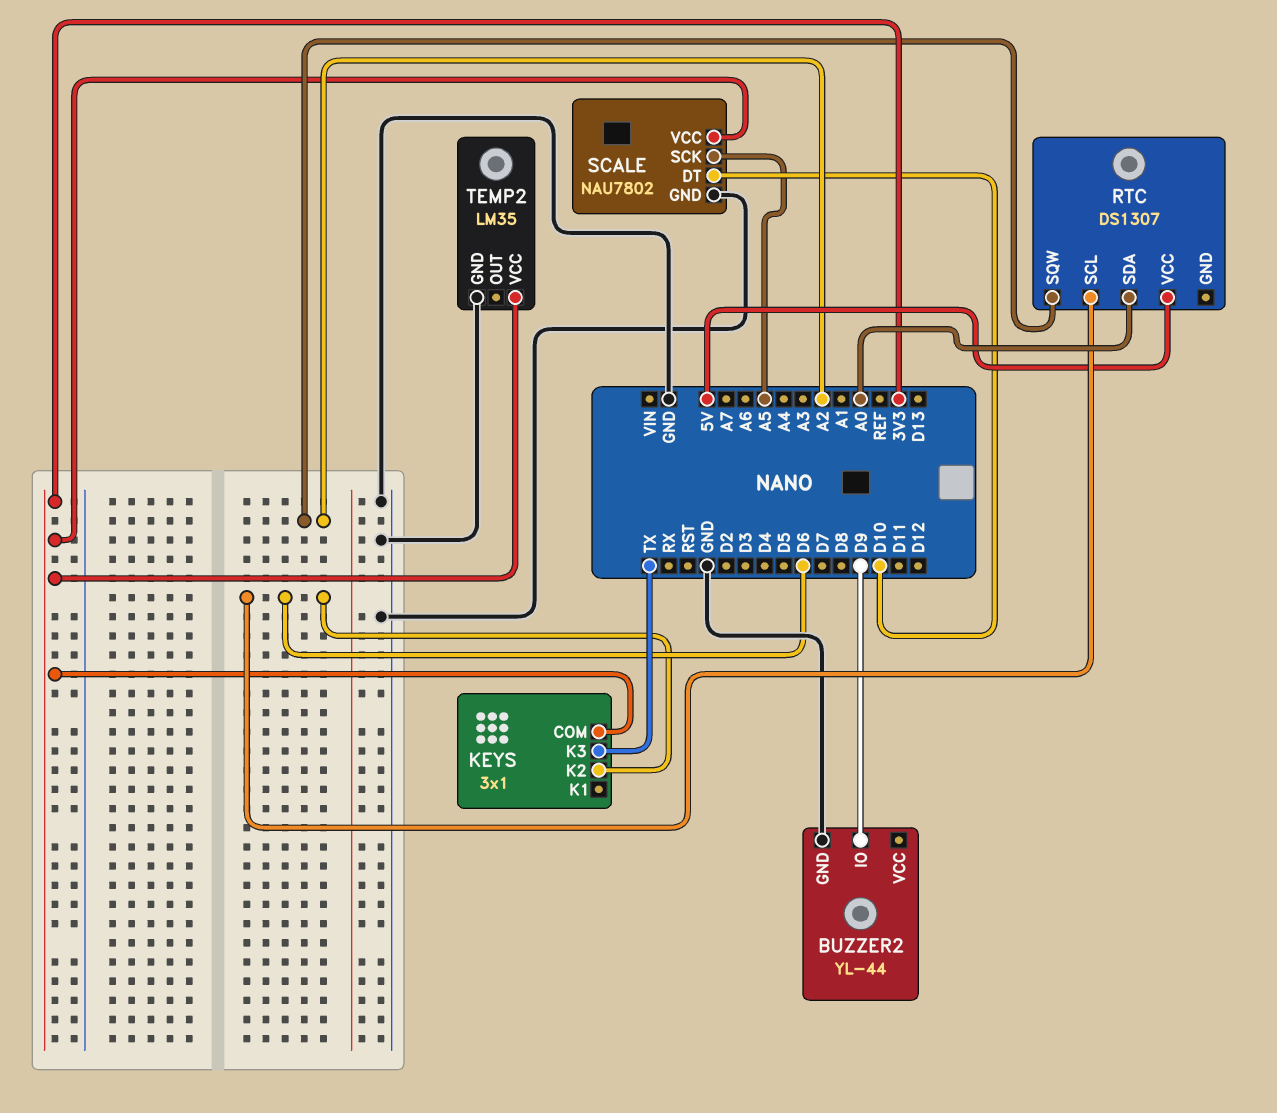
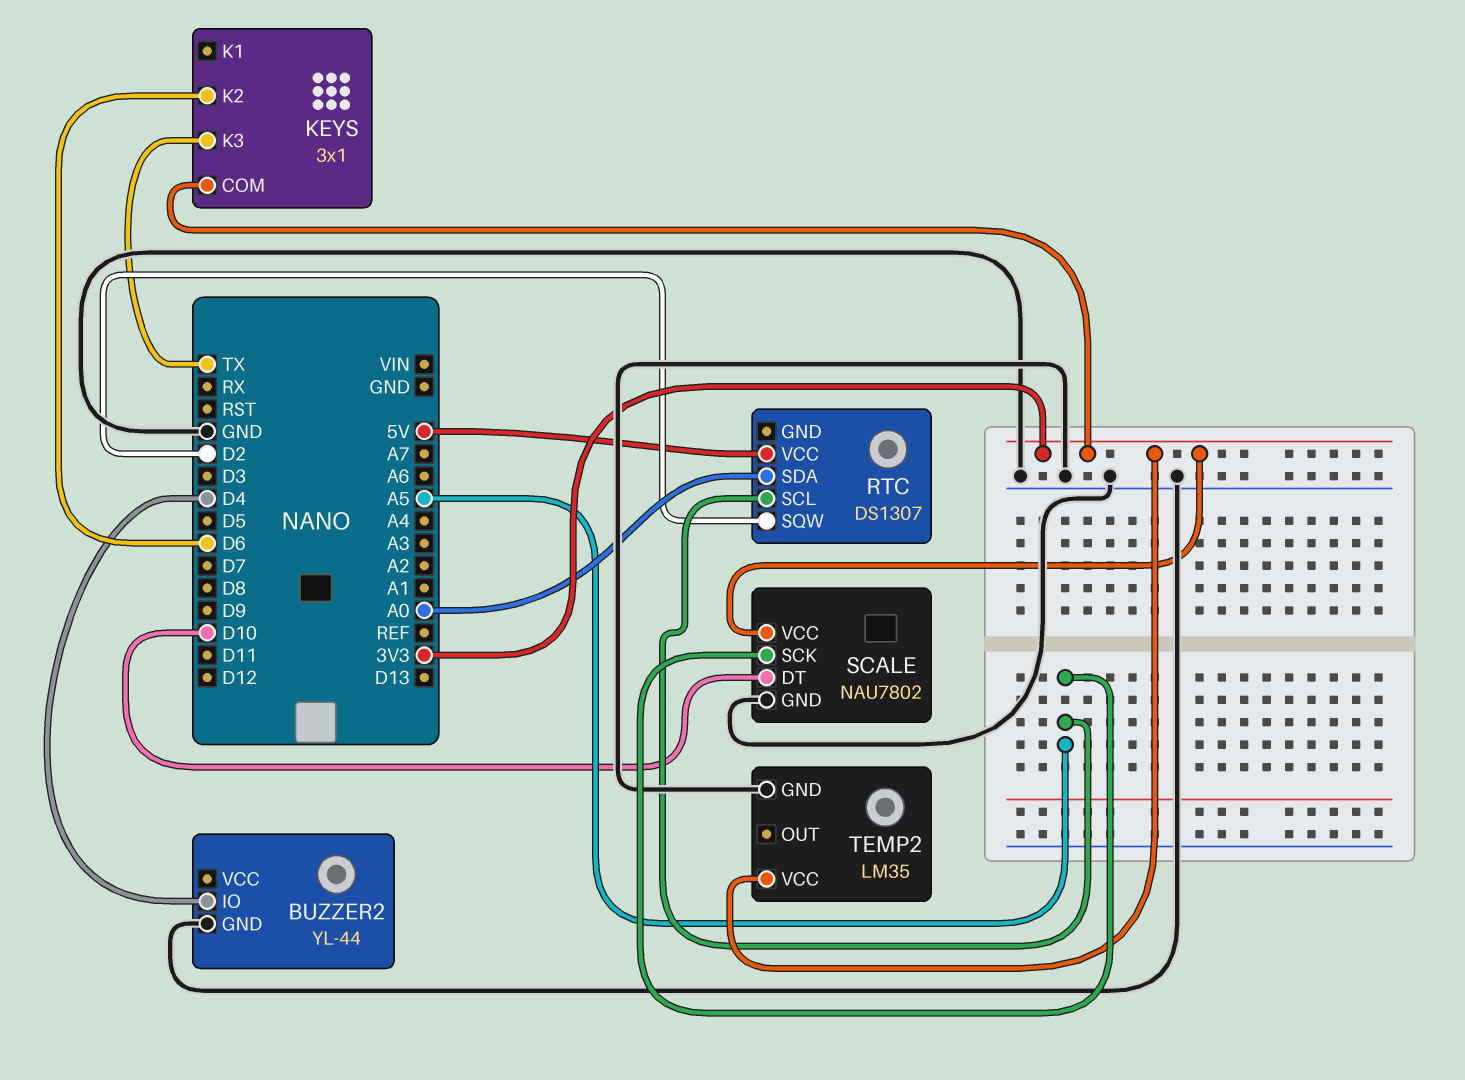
BUZZER2 pin IO: D9 -> D4
RTC pin SCL: D6 -> A5
RTC pin SQW: A2 -> D2

